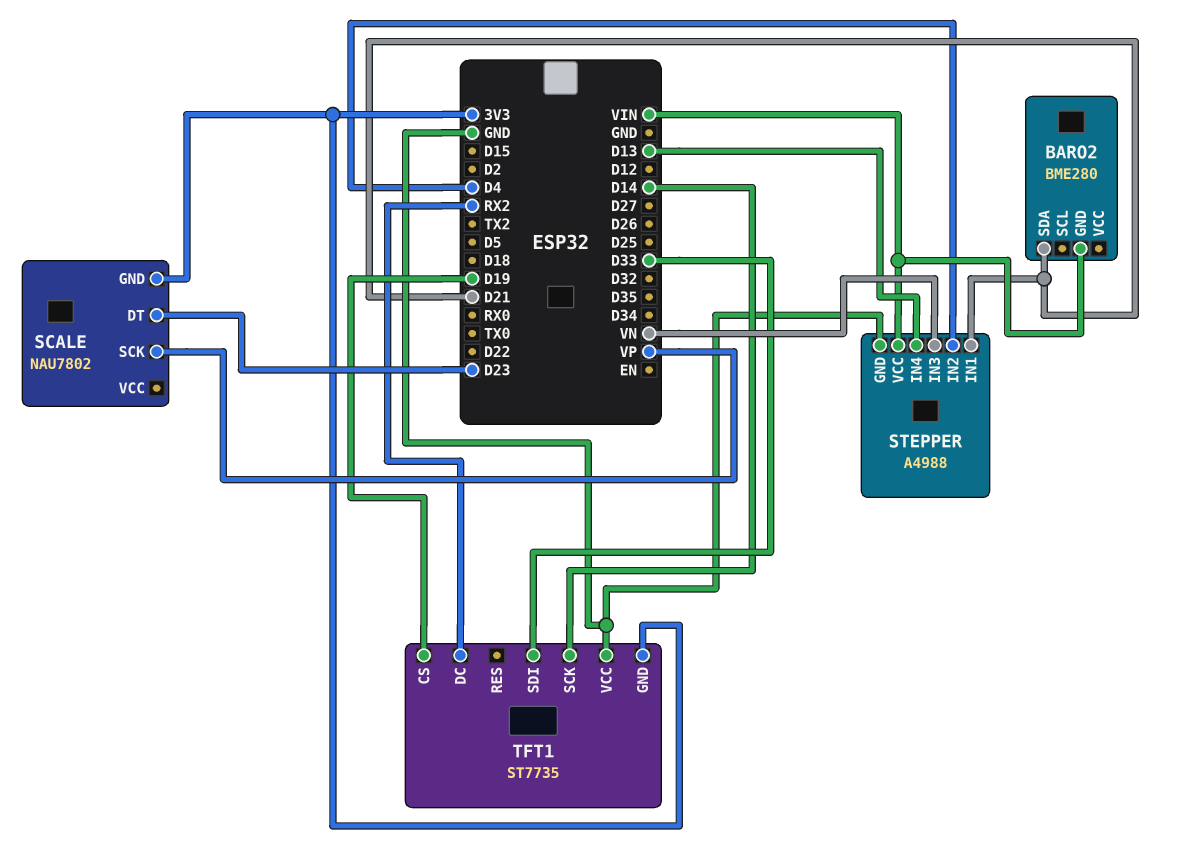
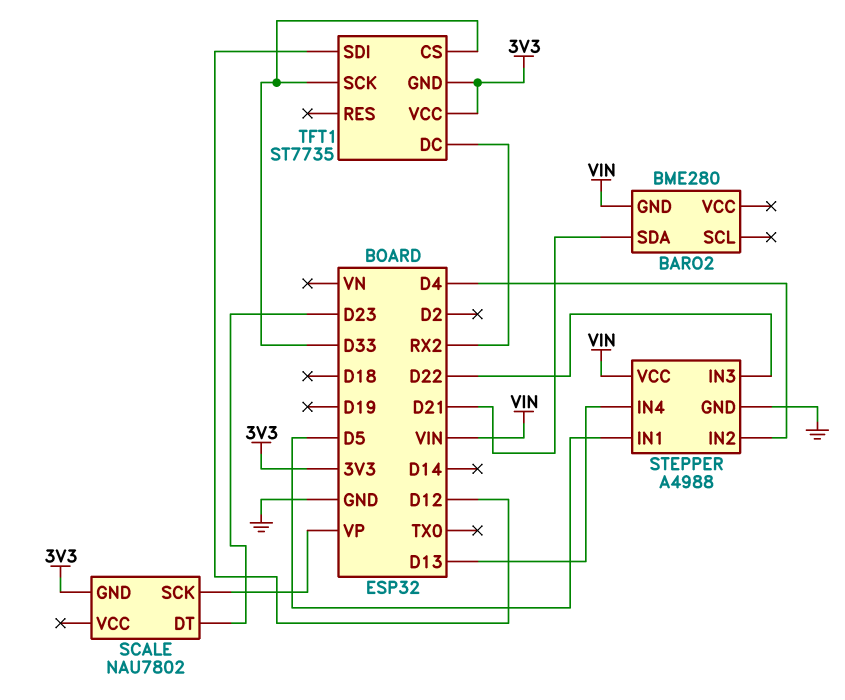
STEPPER pin IN1: D21 -> D5
STEPPER pin IN3: VN -> D22
TFT1 pin CS: D19 -> D33
TFT1 pin SCK: D14 -> D33
TFT1 pin SDI: D33 -> D12
TFT1 pin VCC: GND -> 3V3

